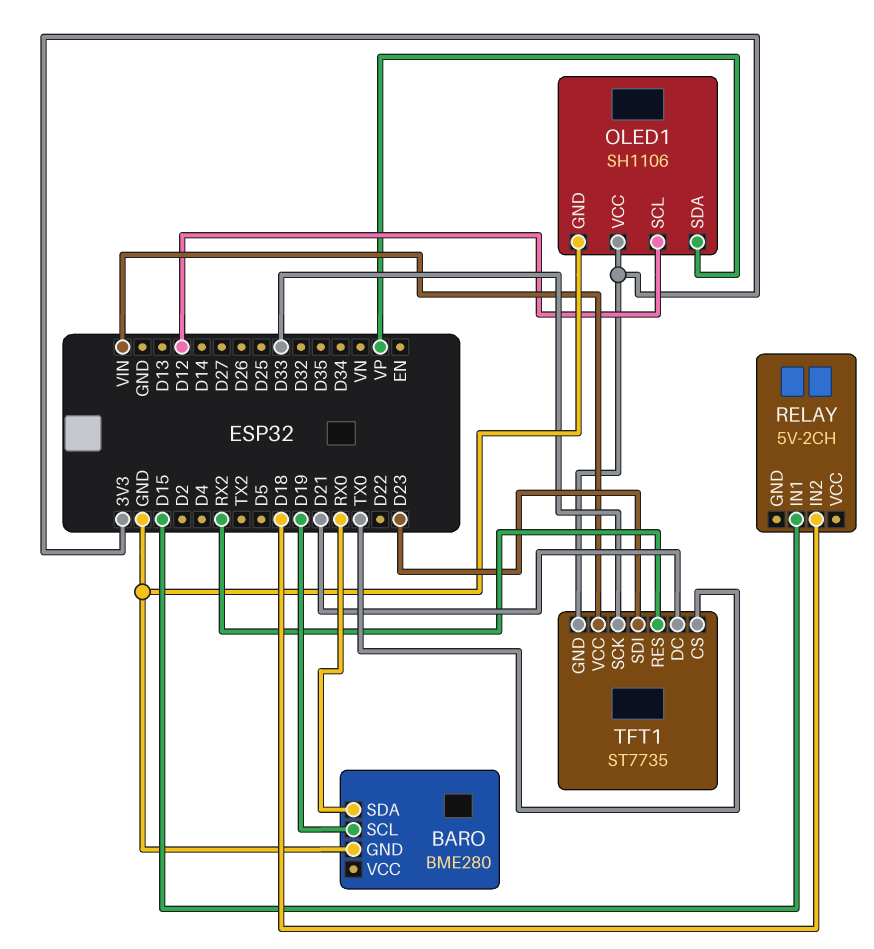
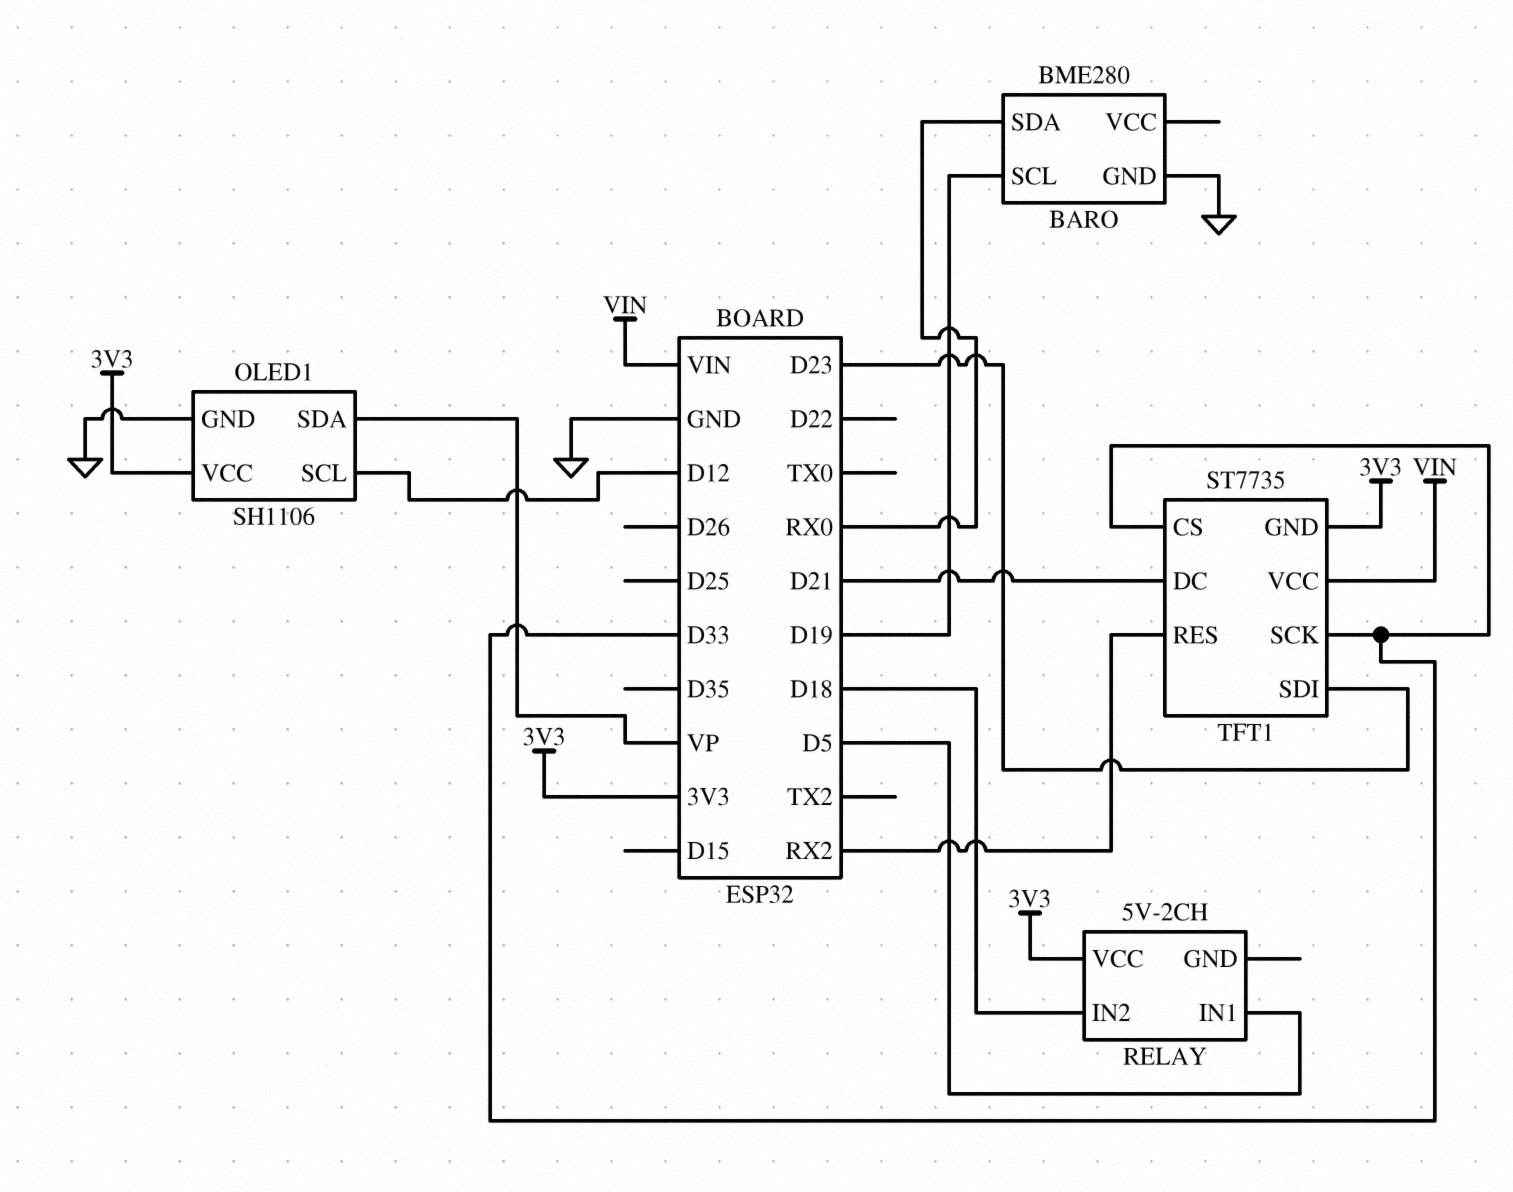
RELAY pin IN1: D15 -> D5
RELAY pin VCC: none -> 3V3
TFT1 pin CS: TX0 -> D33

